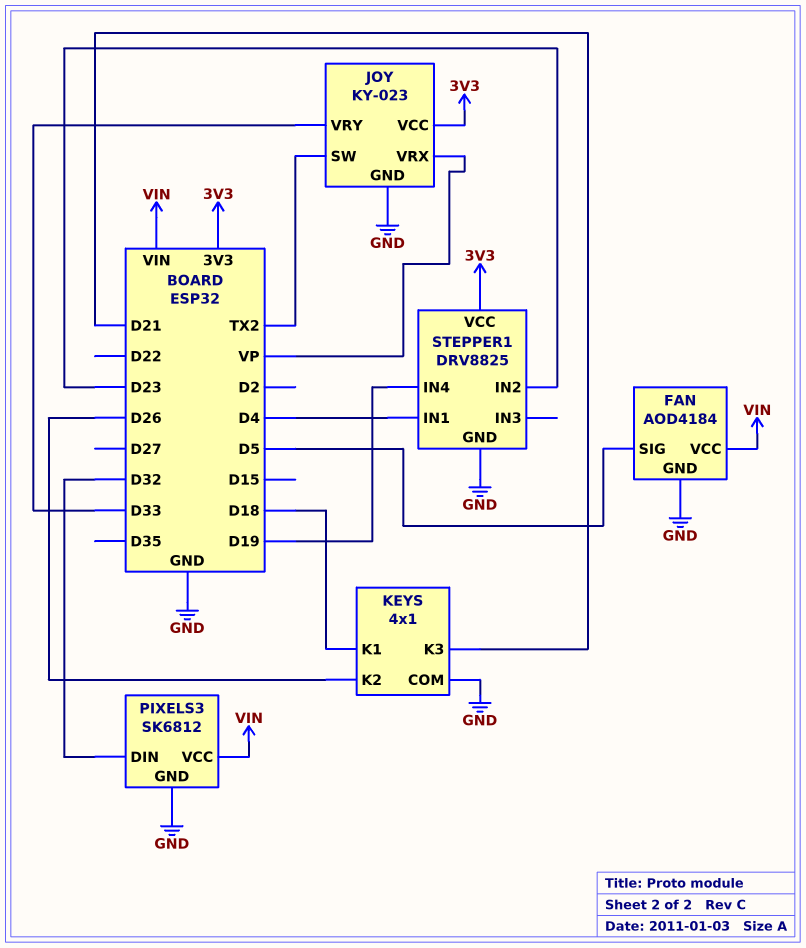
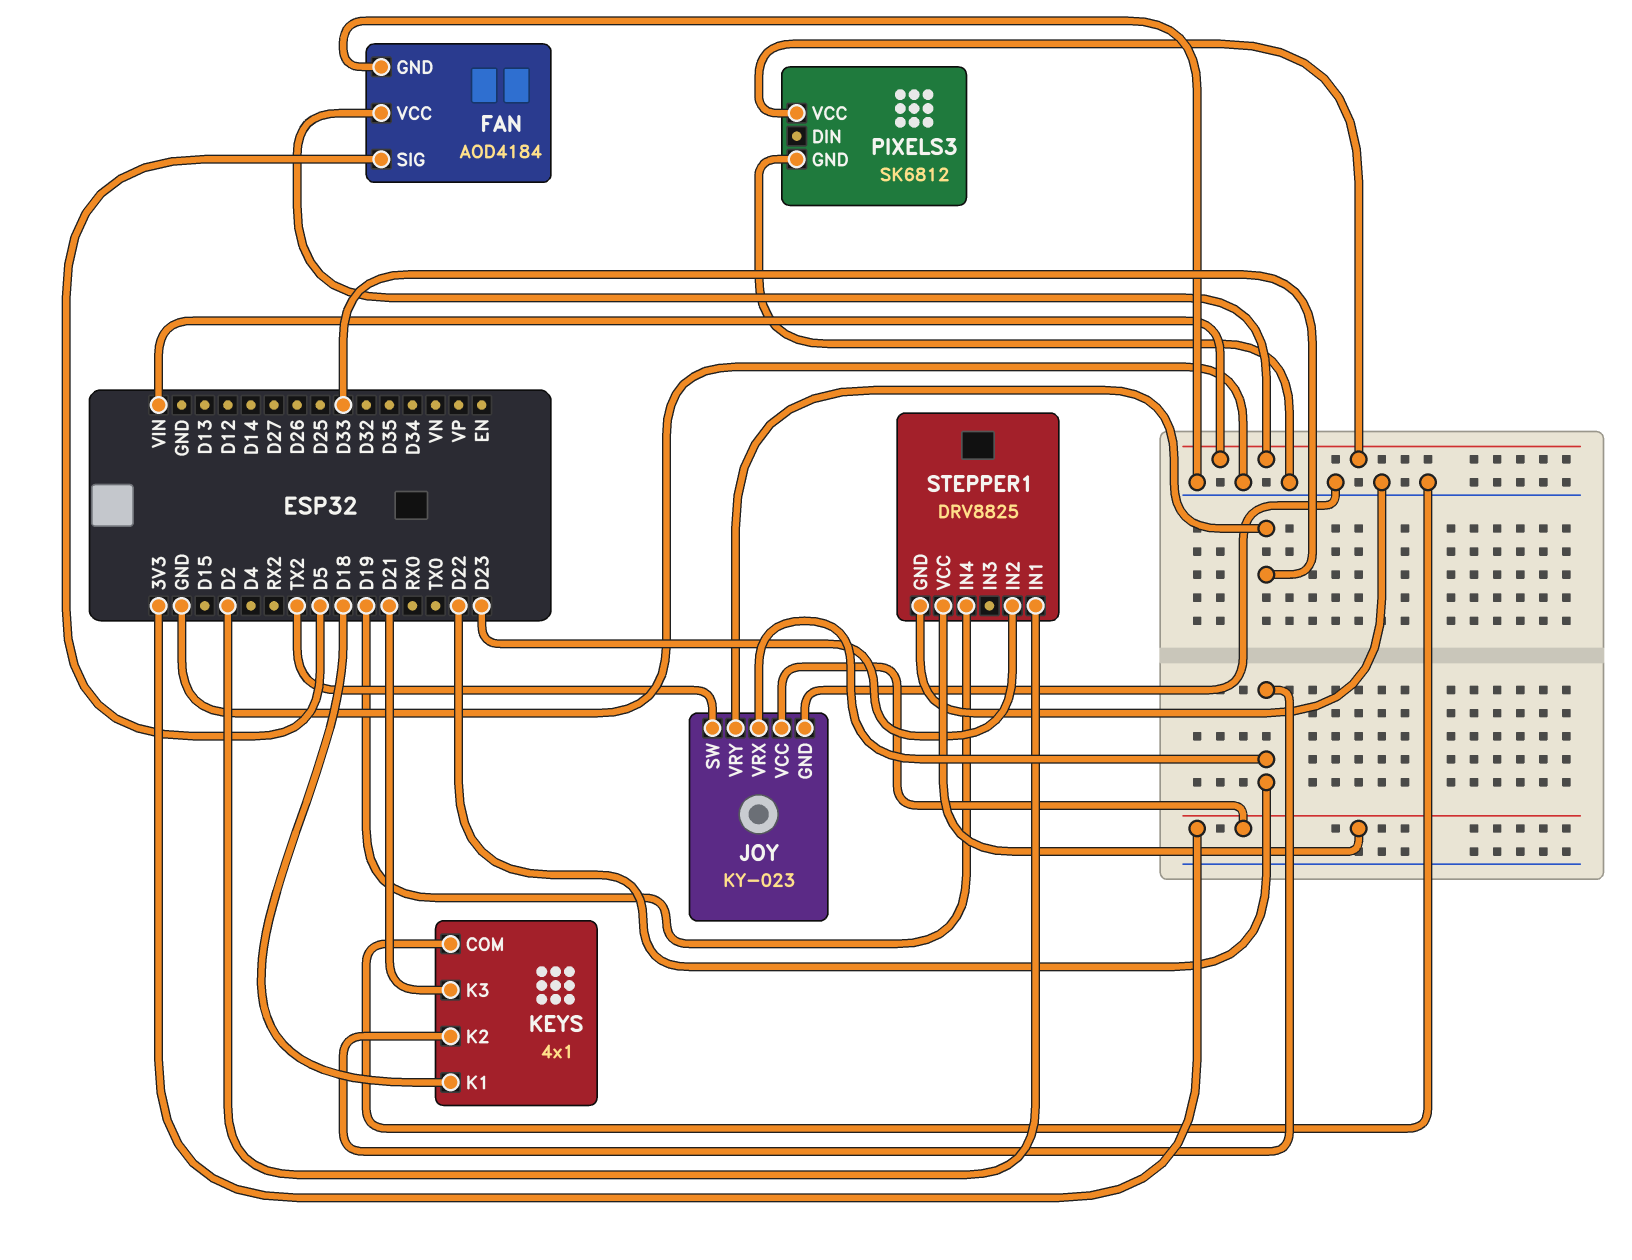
JOY pin VRX: VP -> D22
KEYS pin K2: D26 -> D22
PIXELS3 pin DIN: D32 -> none
STEPPER1 pin IN1: D4 -> D2

